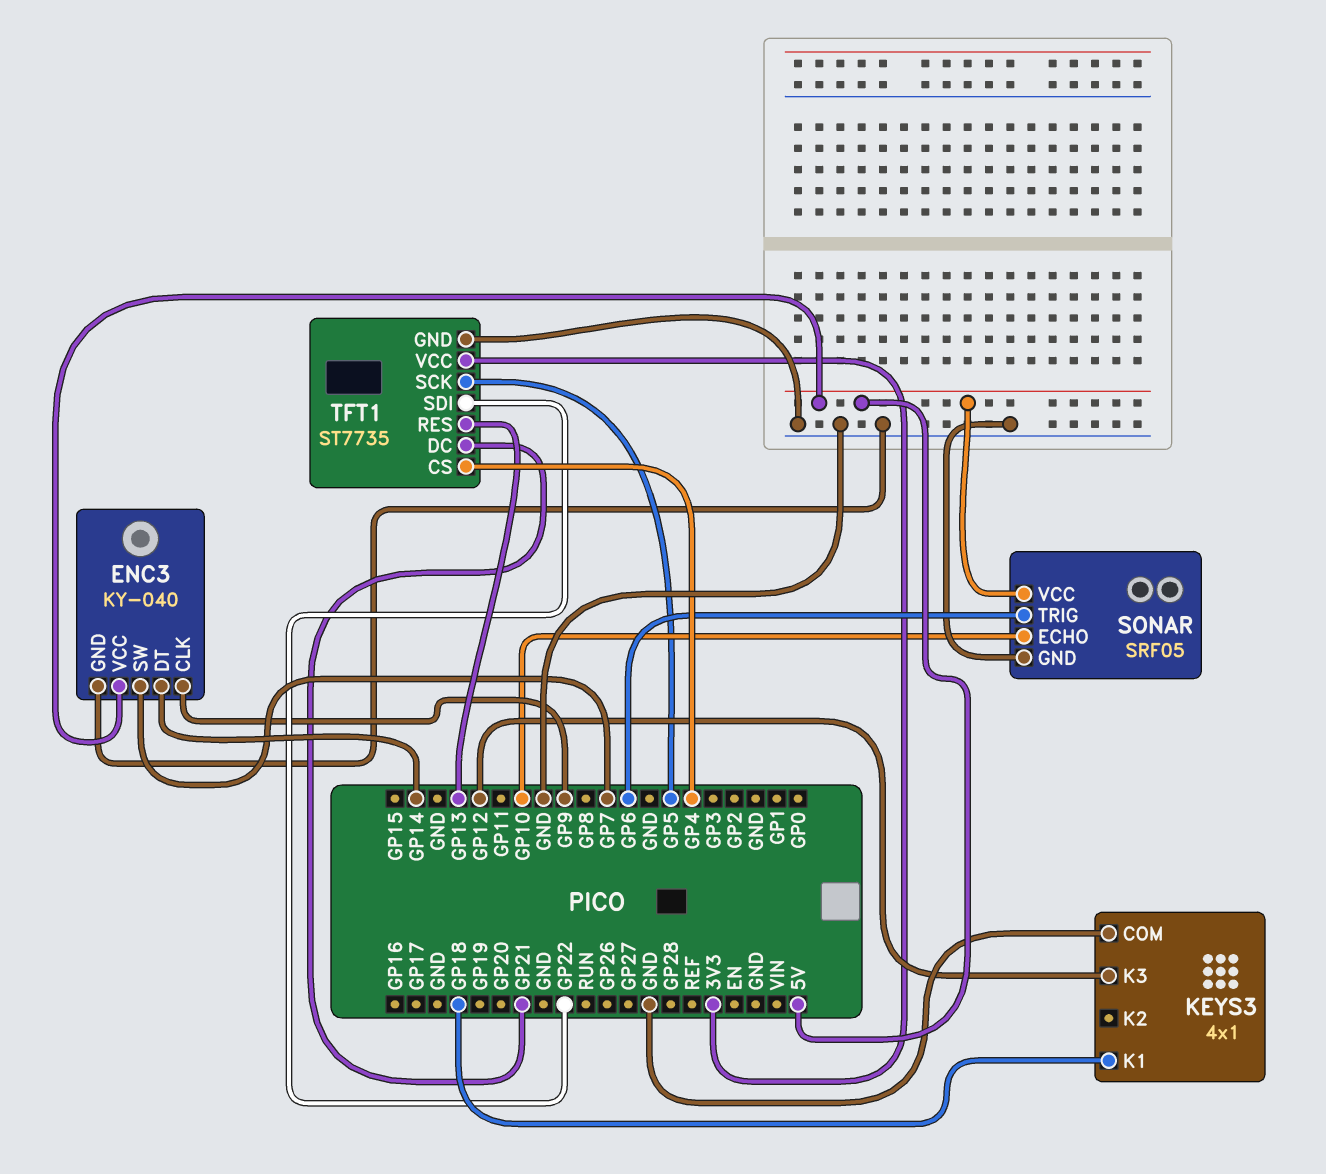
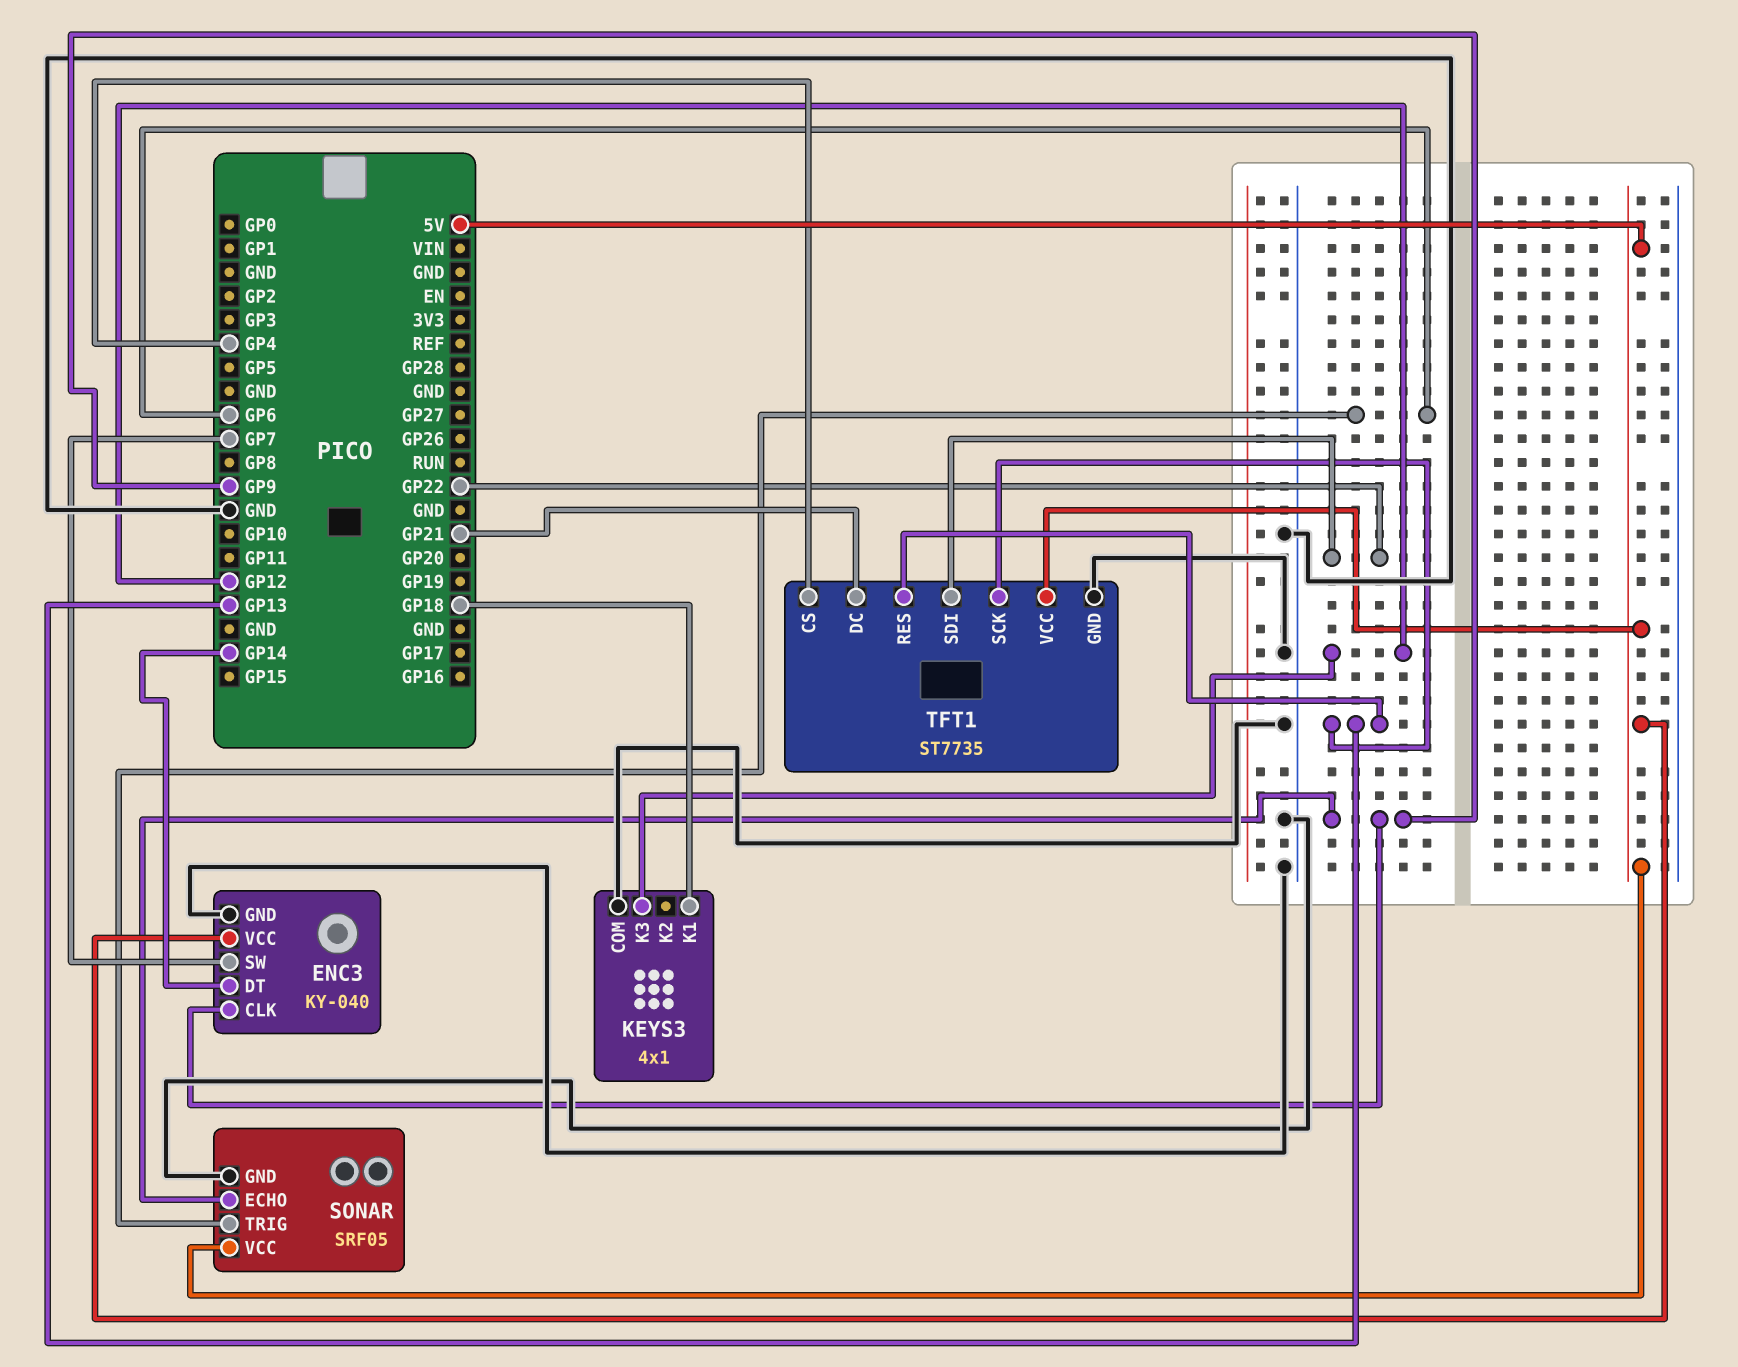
SONAR pin ECHO: GP10 -> GP9
TFT1 pin SCK: GP5 -> GP13
TFT1 pin VCC: 3V3 -> 5V

